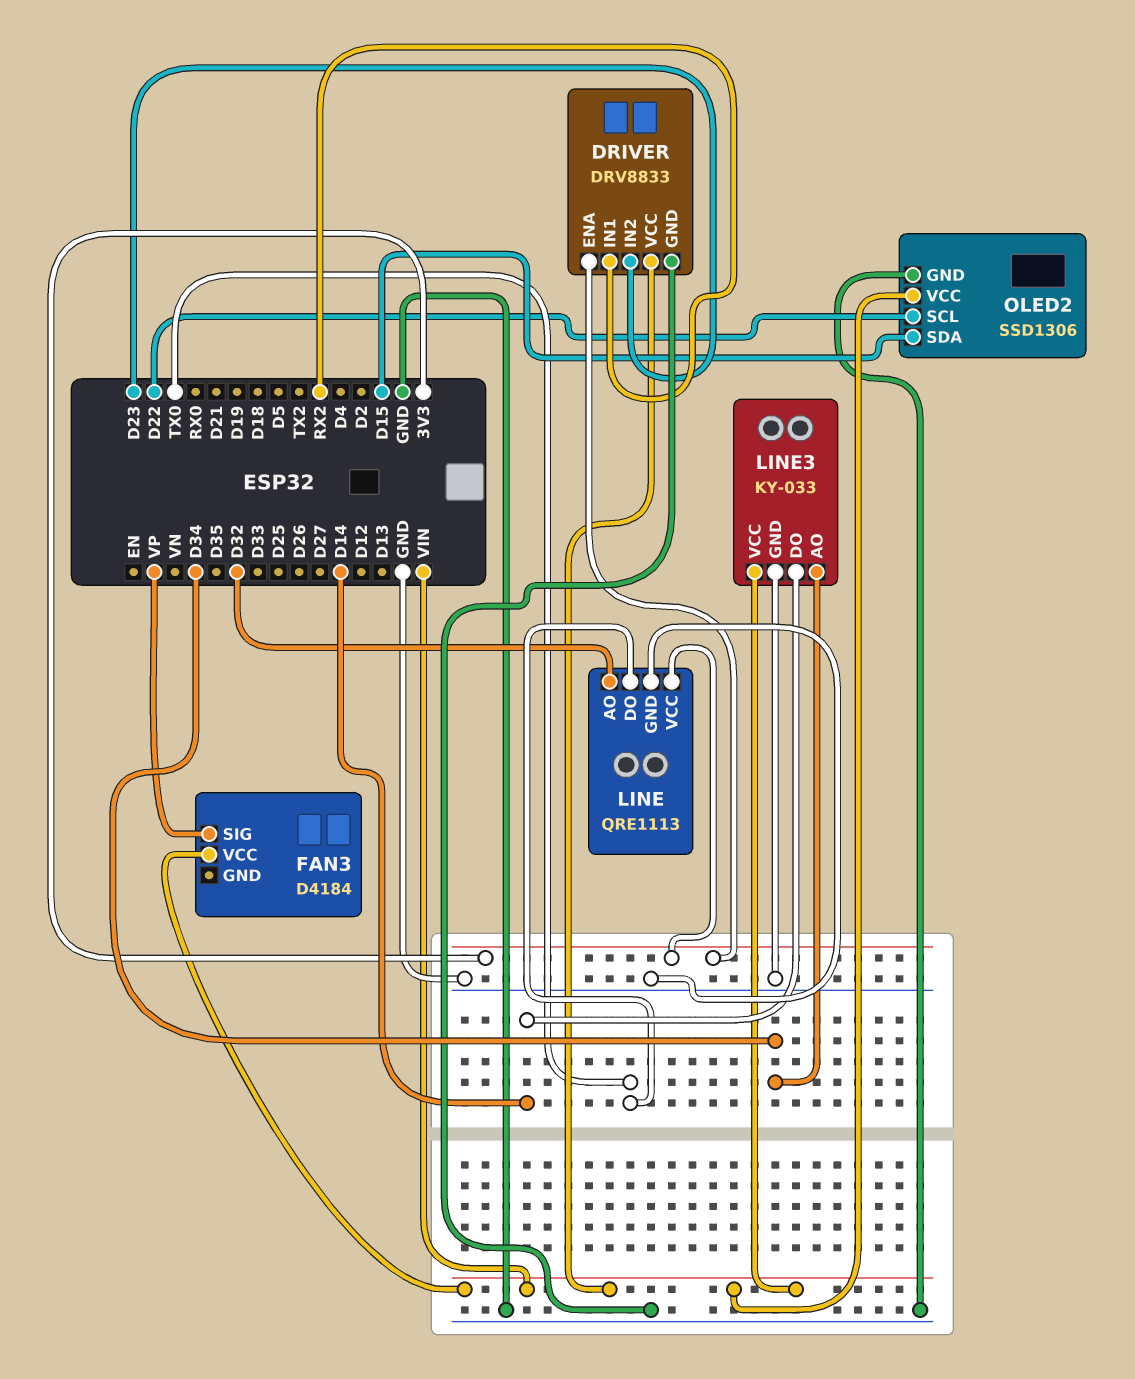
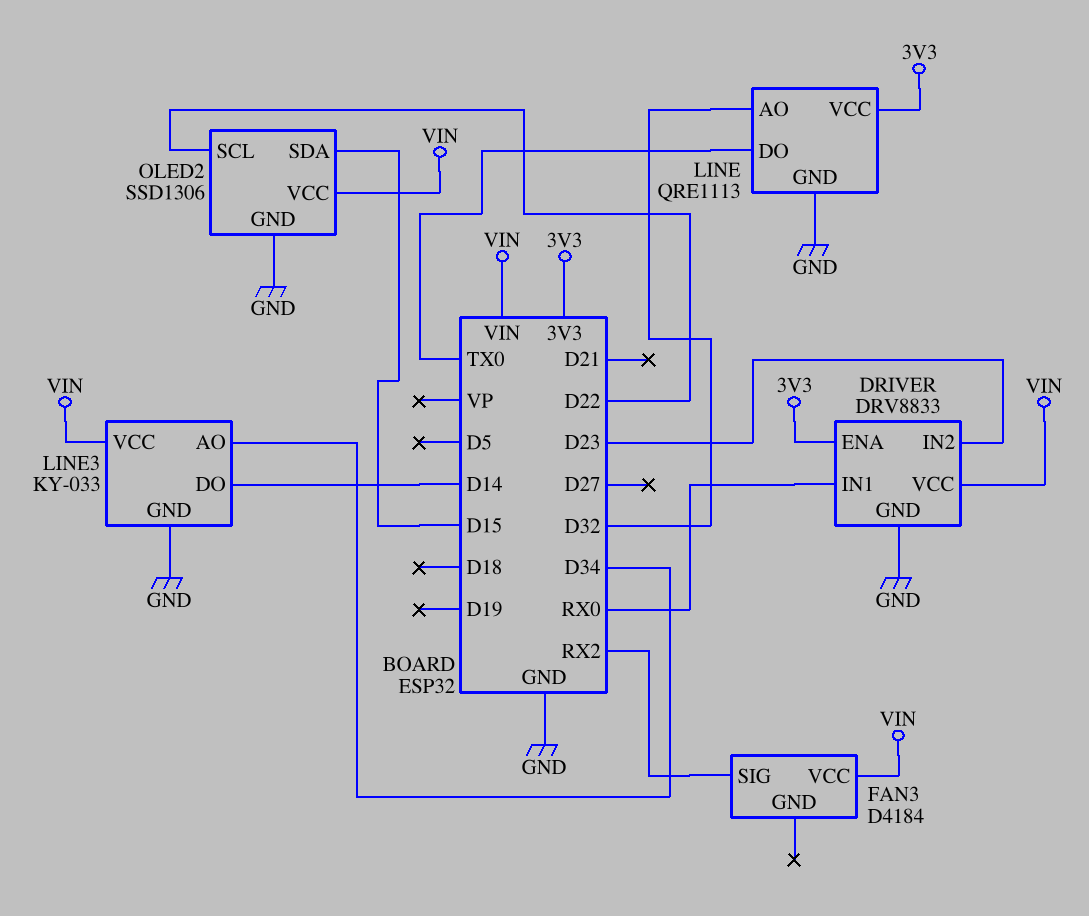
DRIVER pin IN1: RX2 -> RX0
FAN3 pin SIG: VP -> RX2

